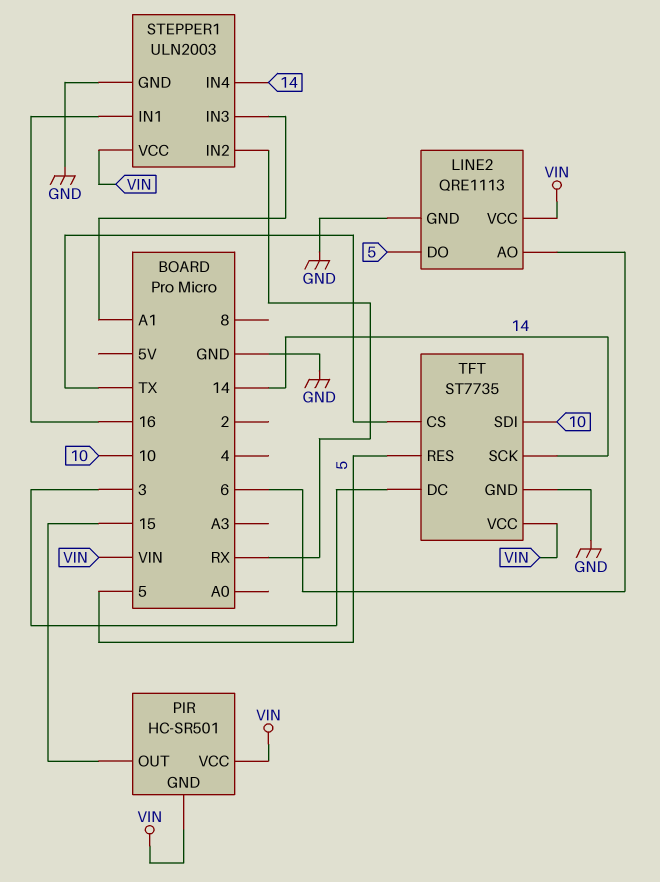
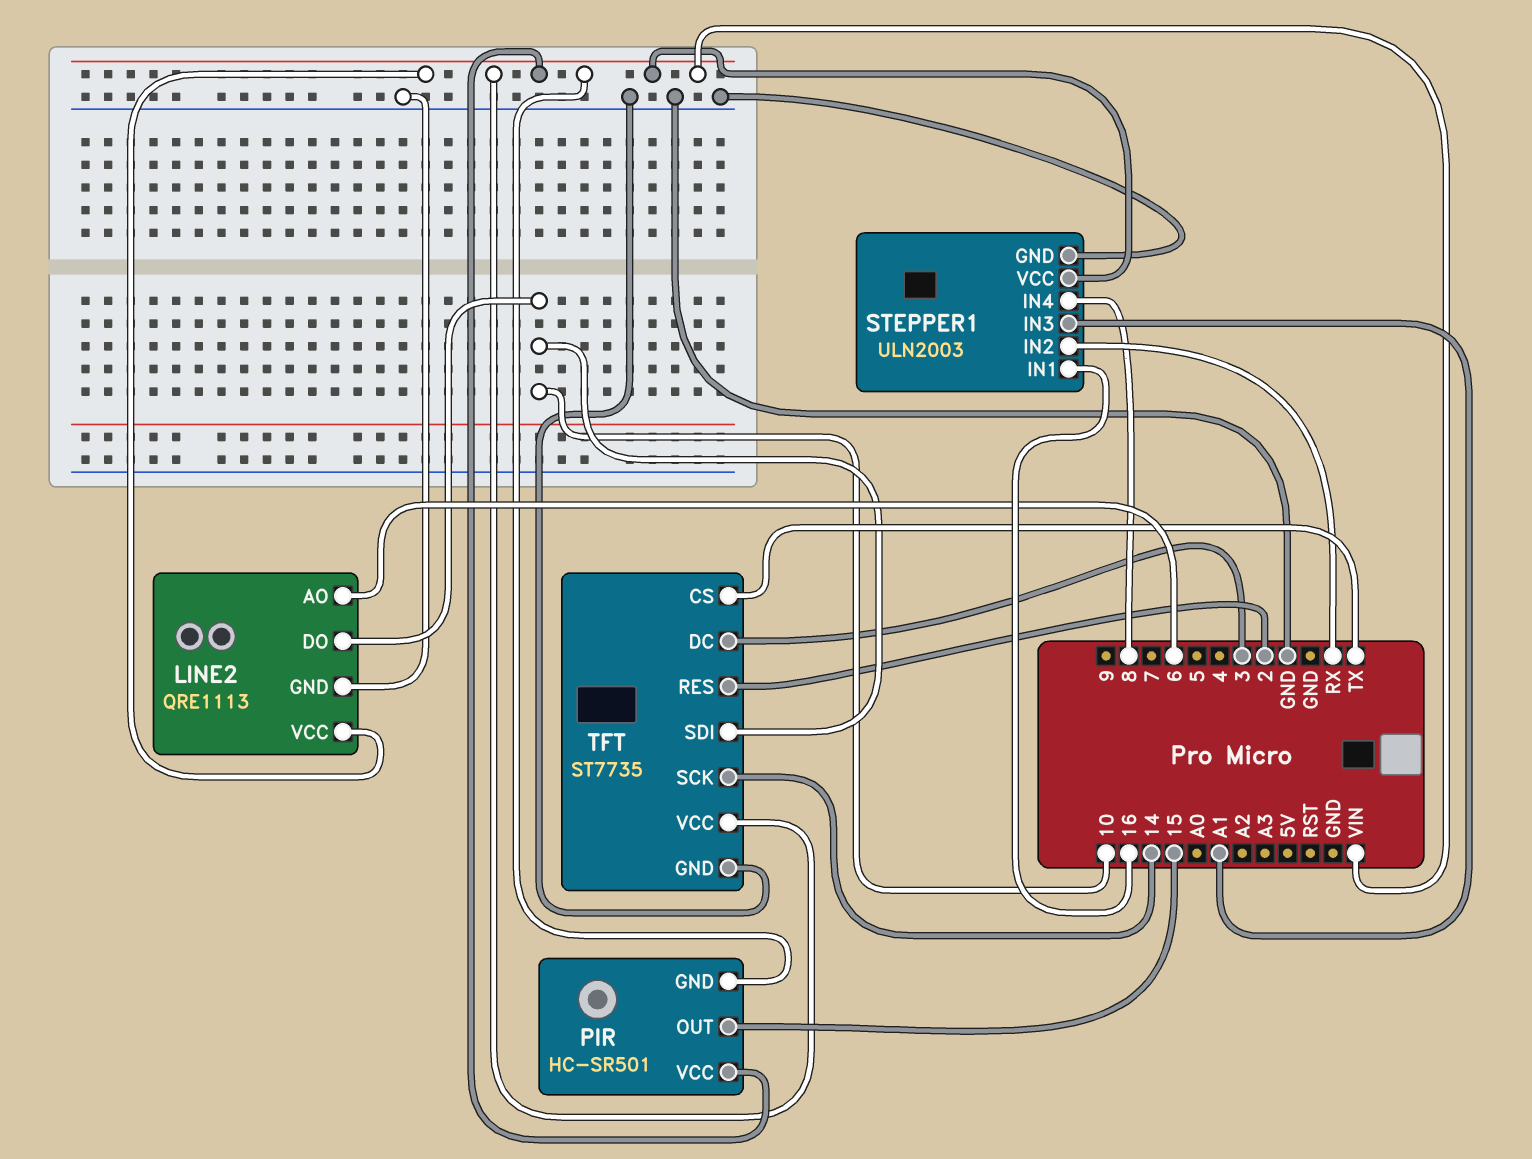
LINE2 pin DO: 5 -> 10
STEPPER1 pin IN4: 14 -> 8
TFT pin RES: 5 -> 2

